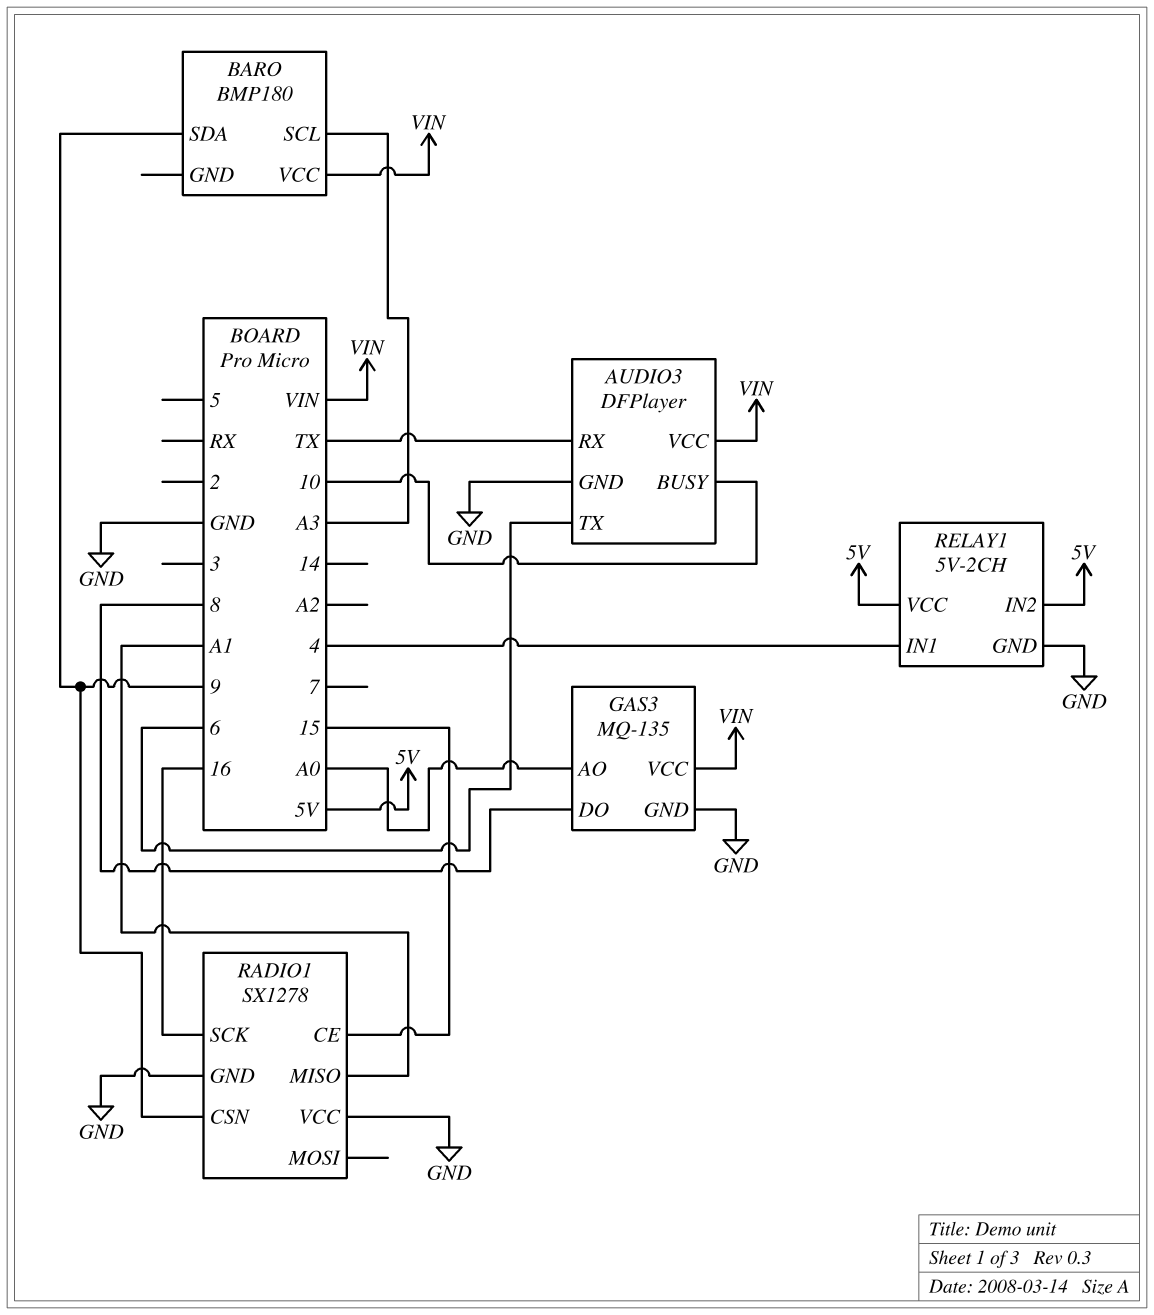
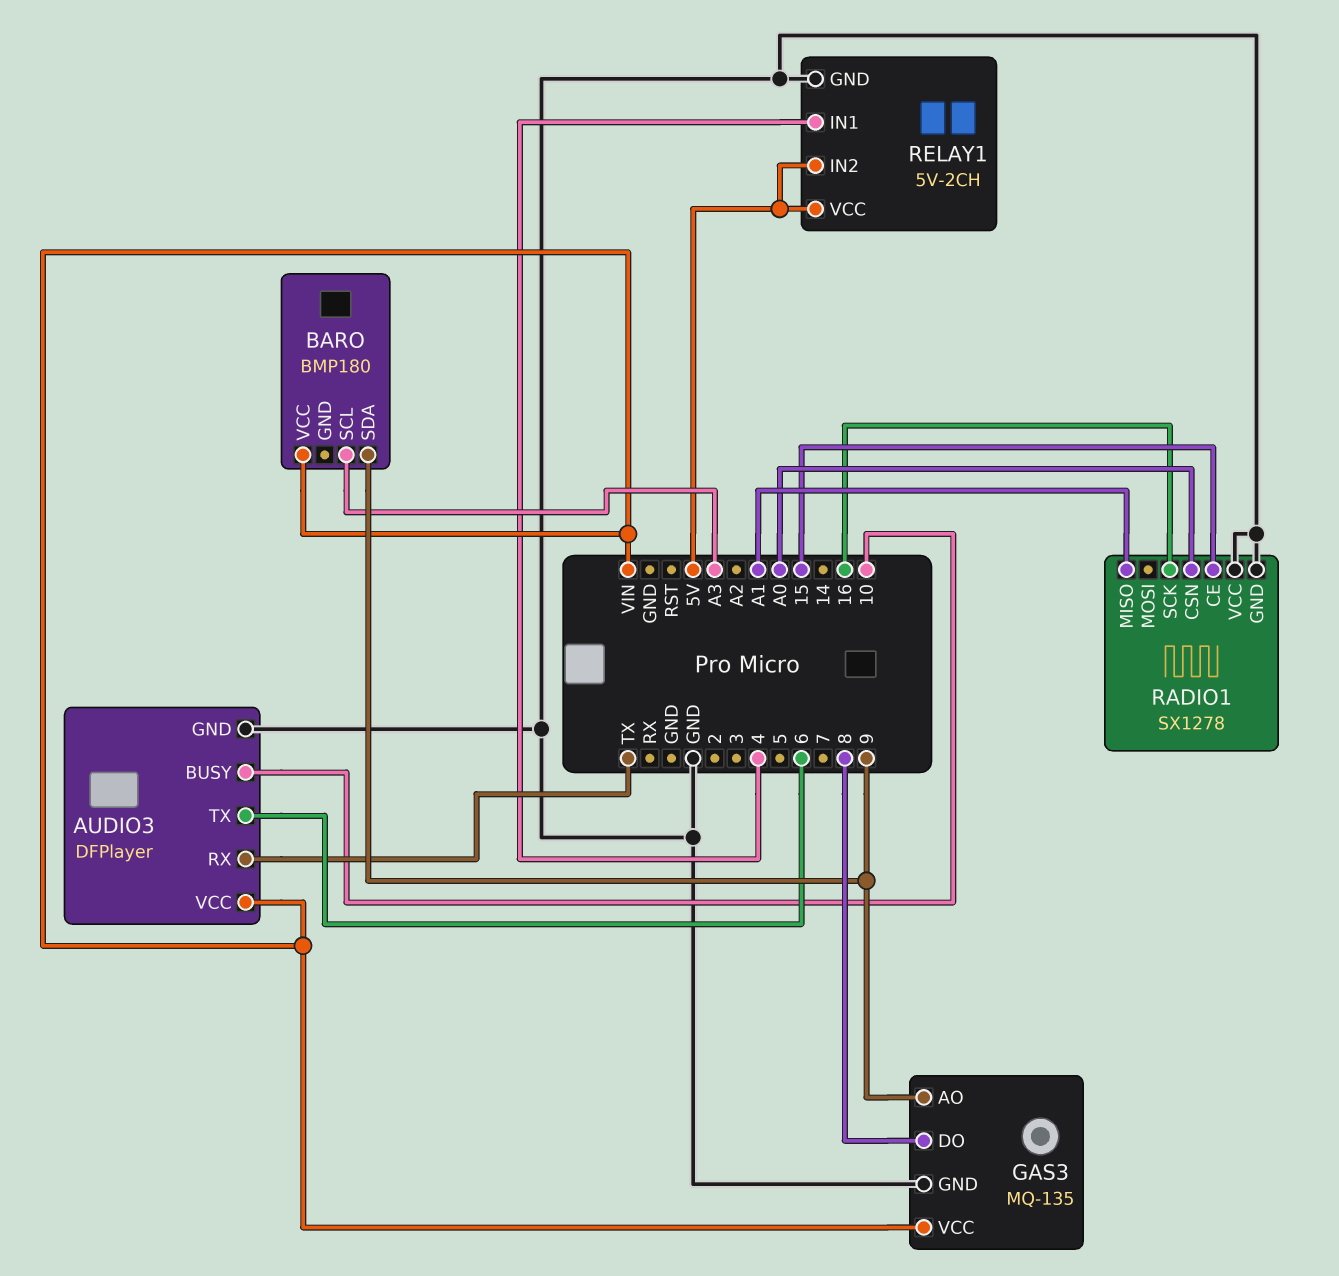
GAS3 pin AO: A0 -> 9
RADIO1 pin CSN: 9 -> A0

